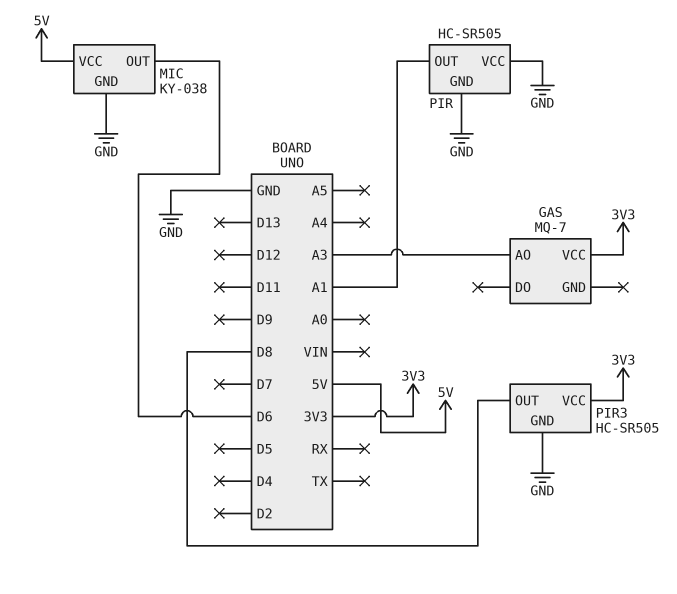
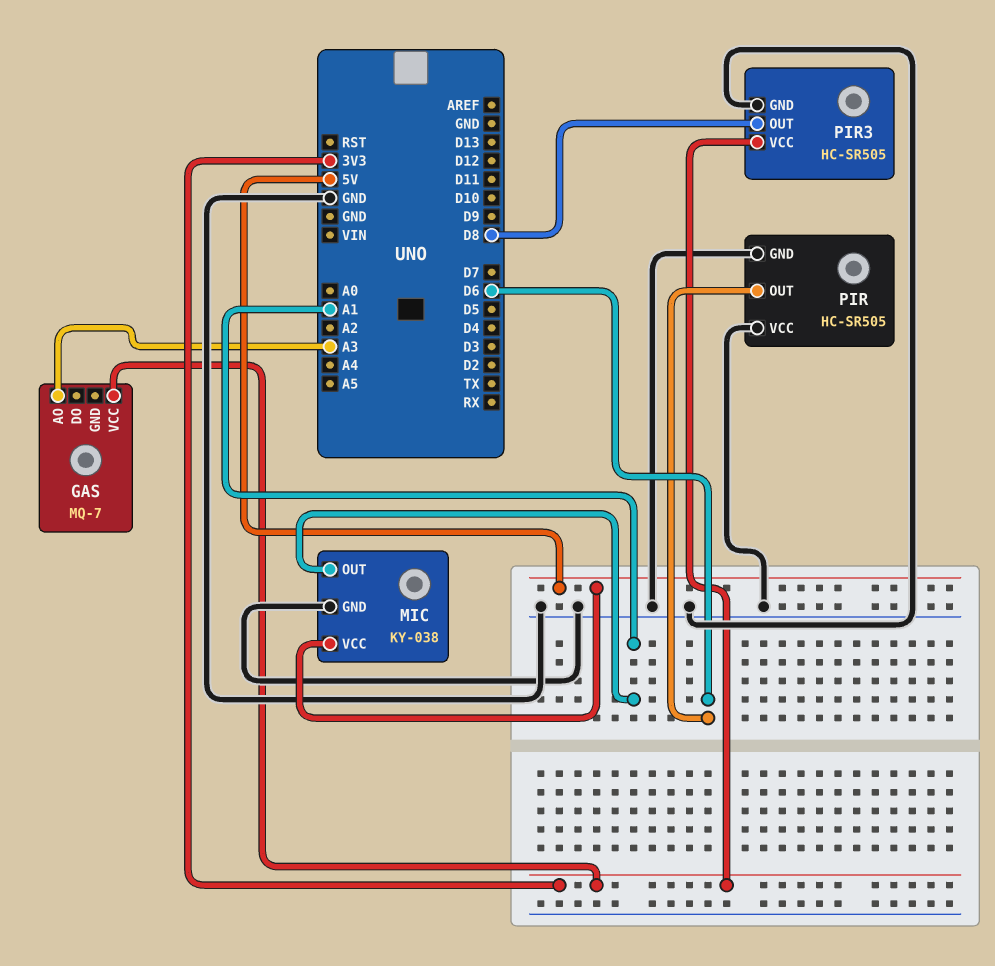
MIC pin OUT: D6 -> A1
PIR pin OUT: A1 -> D6

